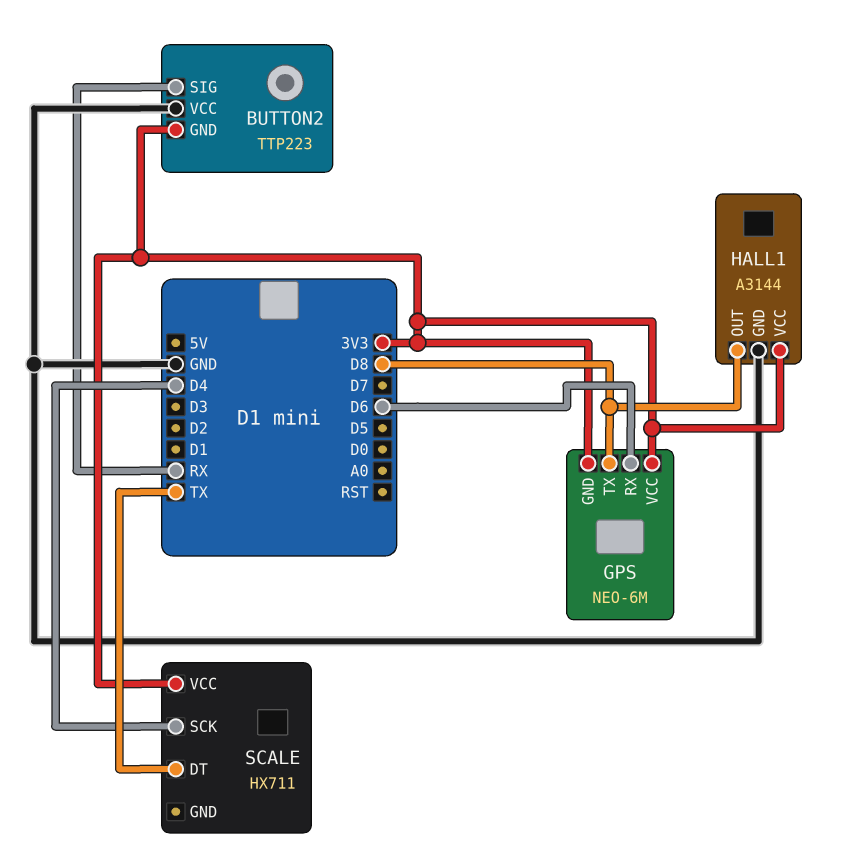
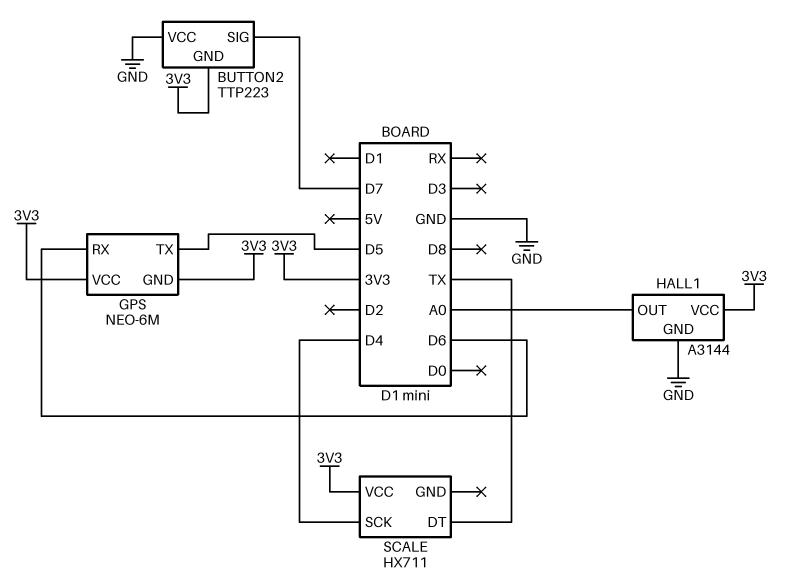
BUTTON2 pin SIG: RX -> D7
GPS pin TX: D8 -> D5
HALL1 pin OUT: D8 -> A0

